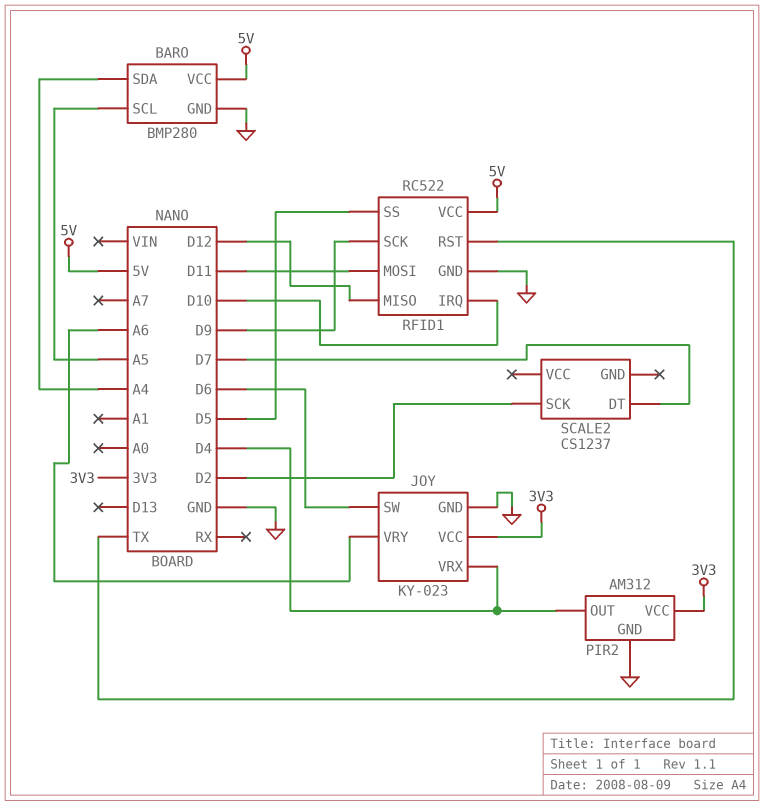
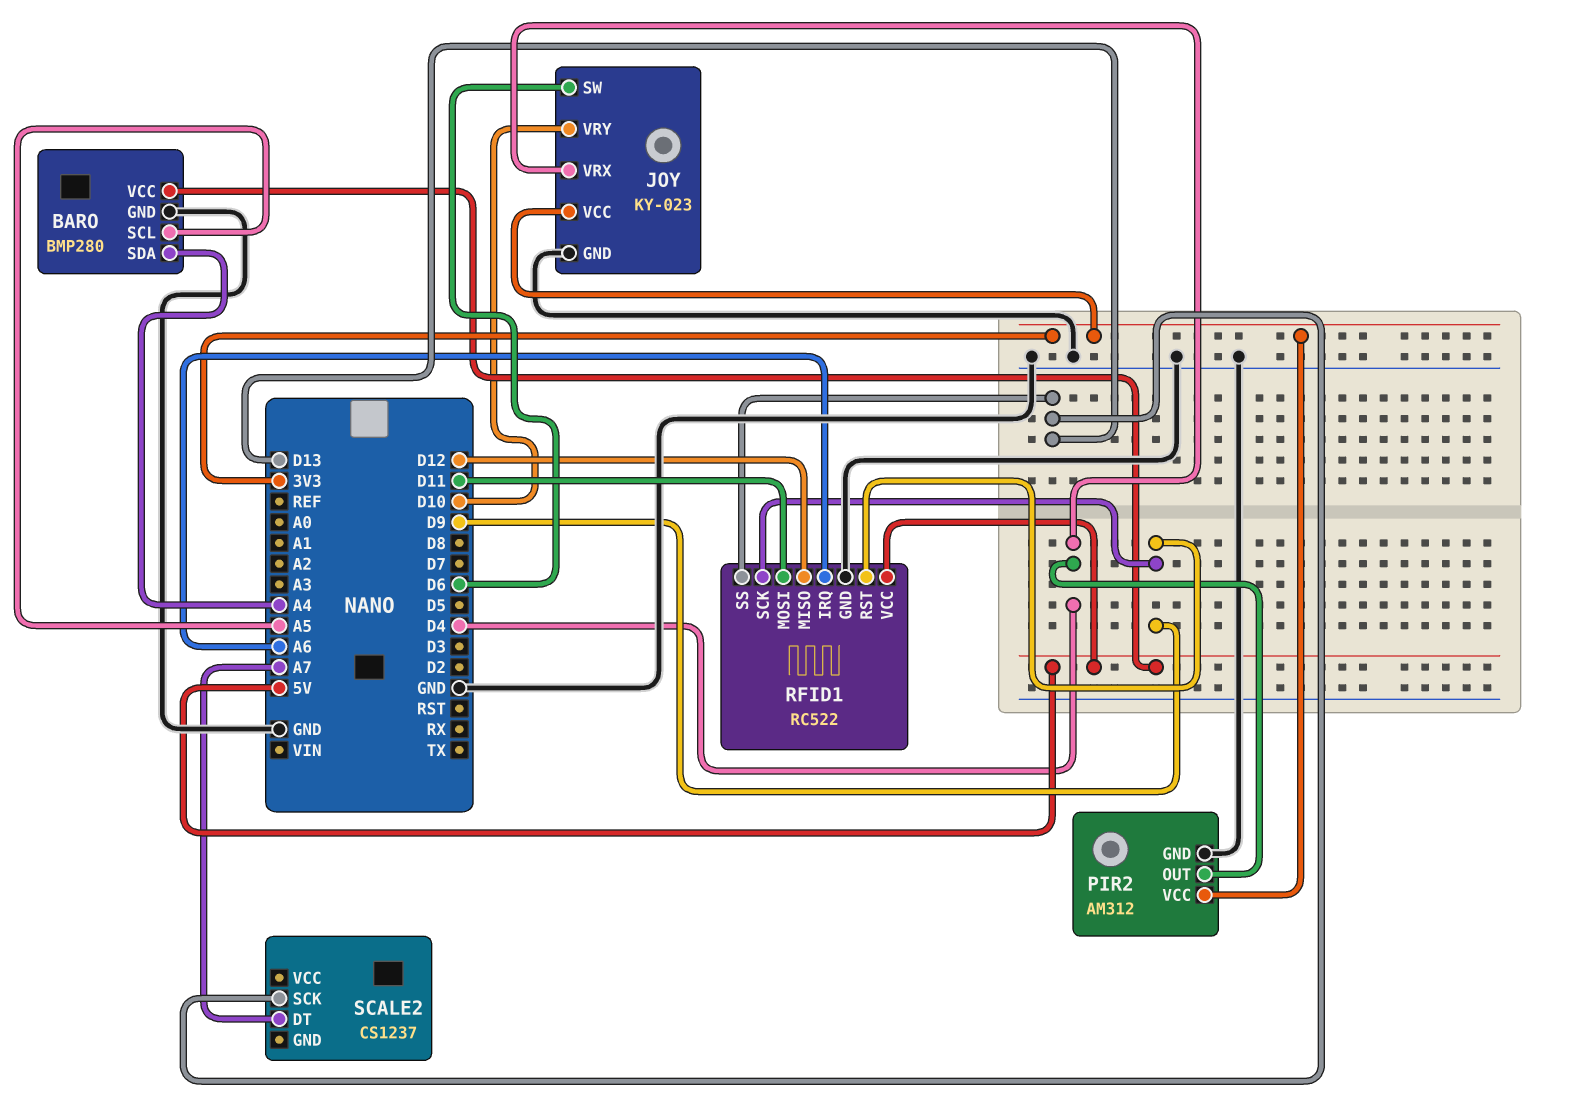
JOY pin VRY: A6 -> D10
RFID1 pin IRQ: D10 -> A6
RFID1 pin RST: TX -> D9
RFID1 pin SS: D5 -> D13
SCALE2 pin DT: D7 -> A7
SCALE2 pin SCK: D2 -> D13

